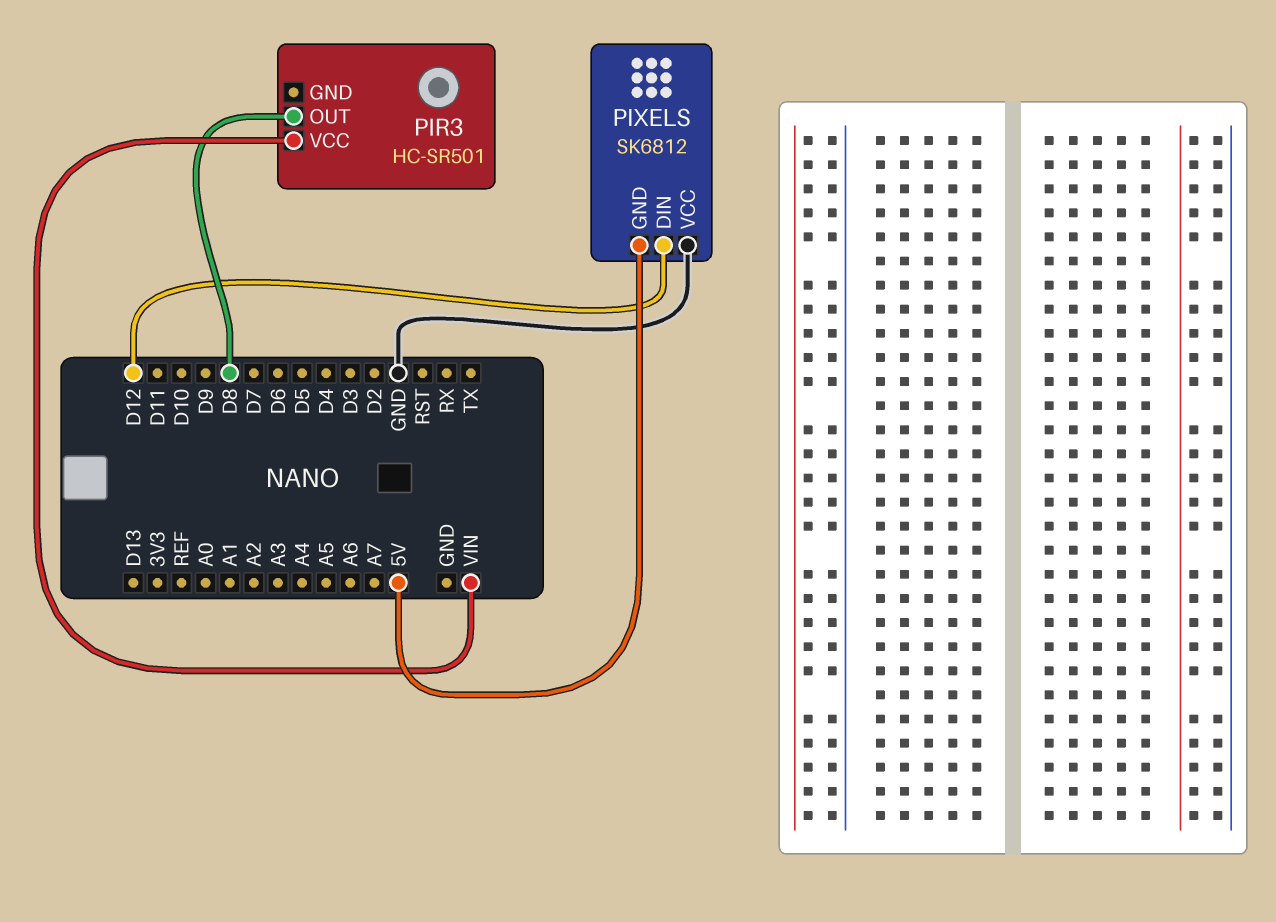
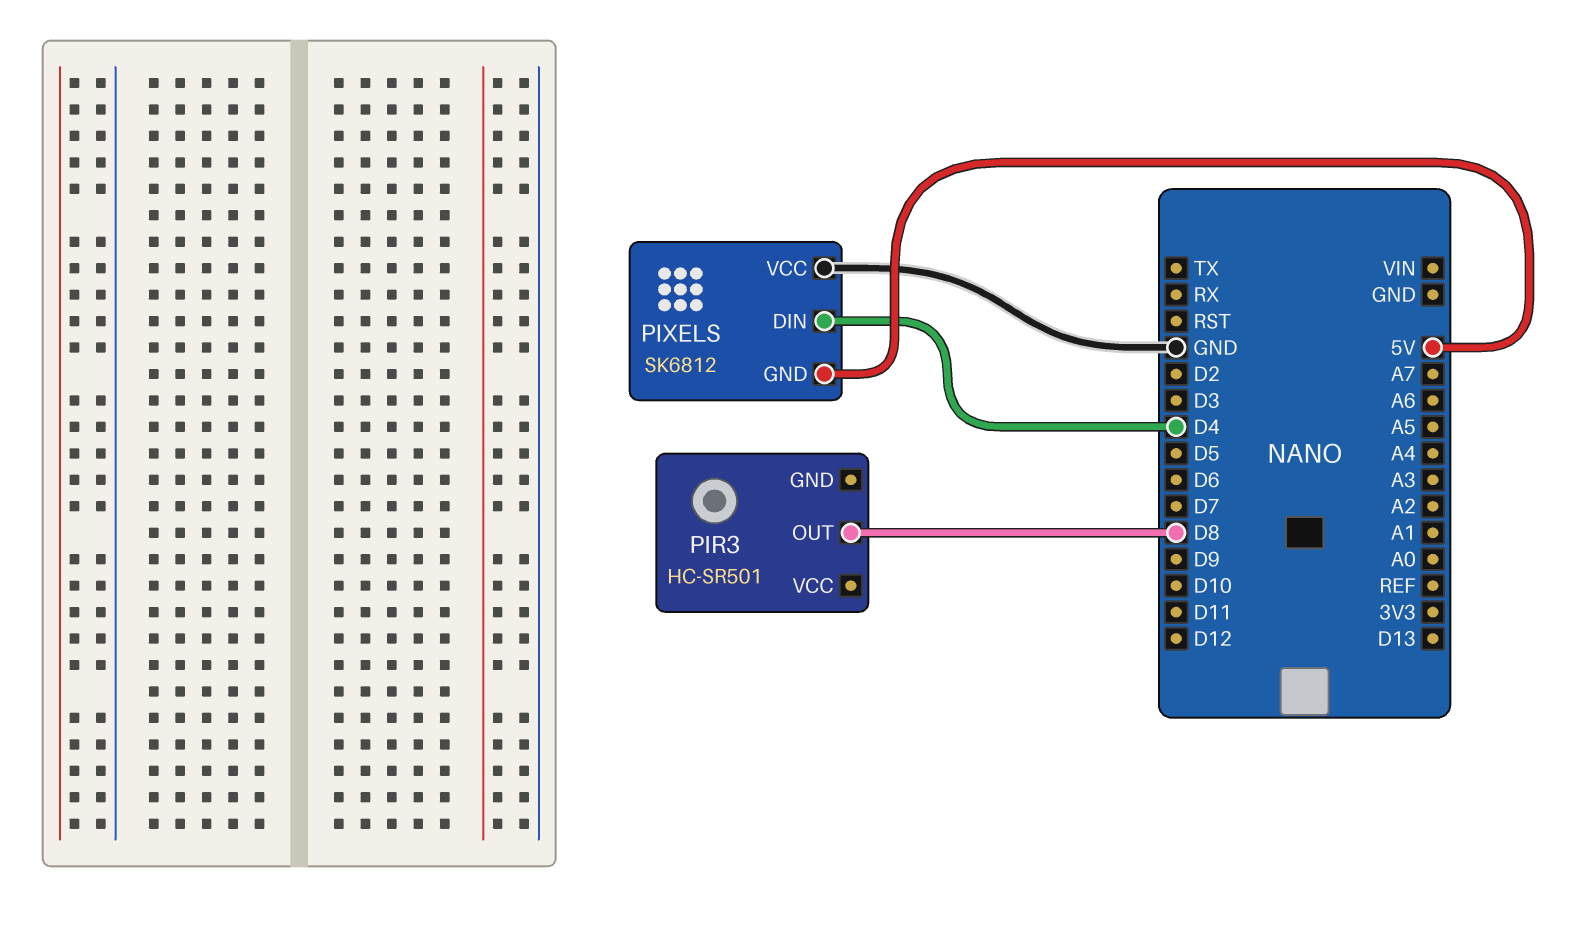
PIR3 pin VCC: VIN -> none
PIXELS pin DIN: D12 -> D4

